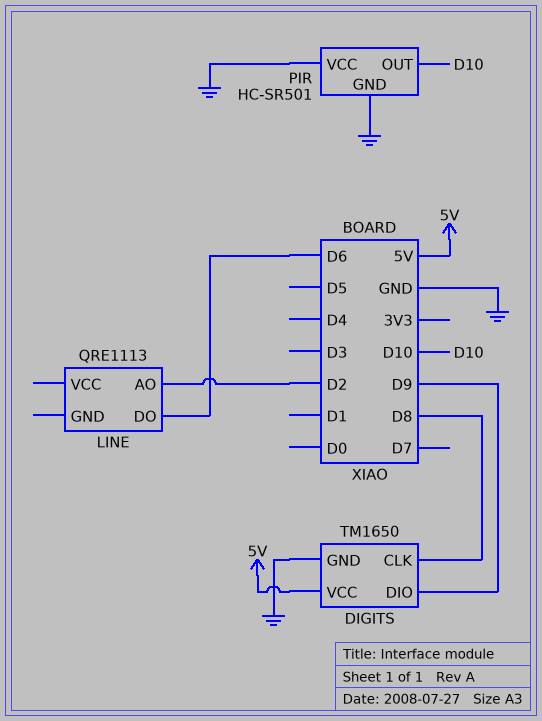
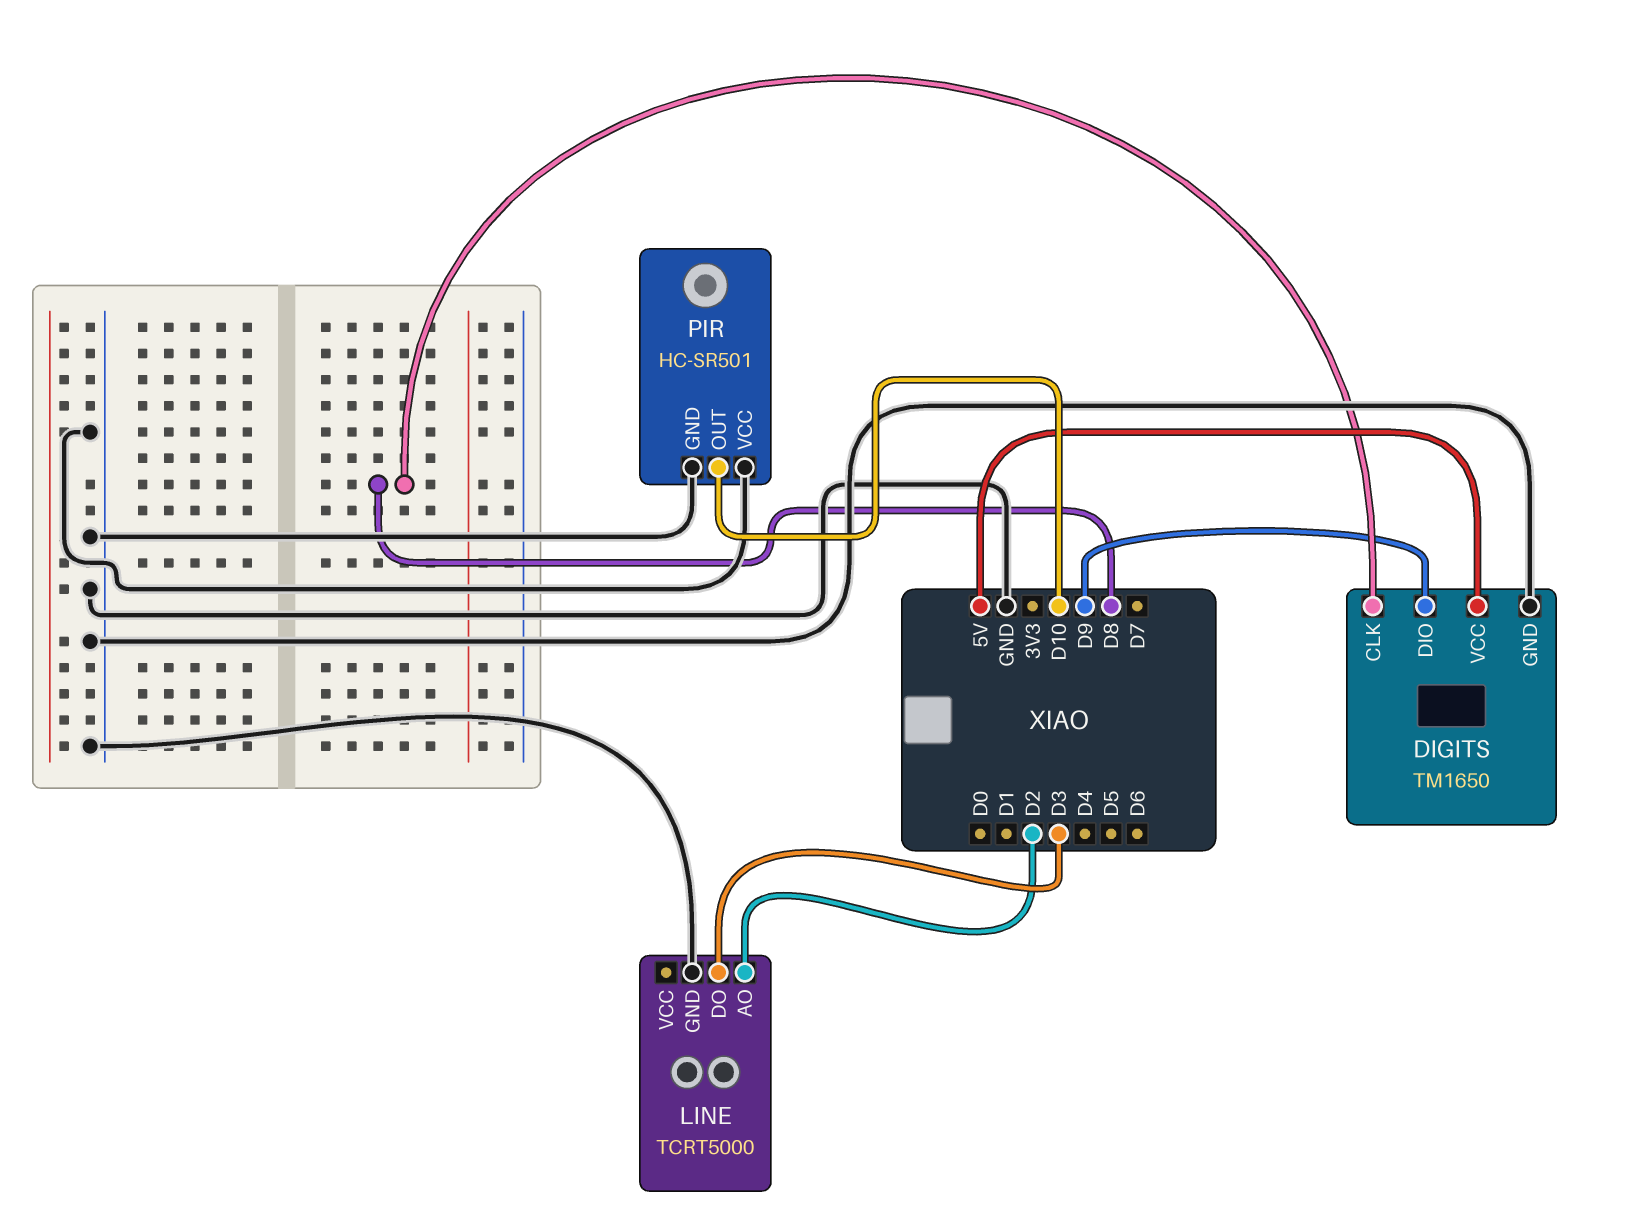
LINE: QRE1113 -> TCRT5000
LINE pin DO: D6 -> D3
LINE pin GND: none -> GND

